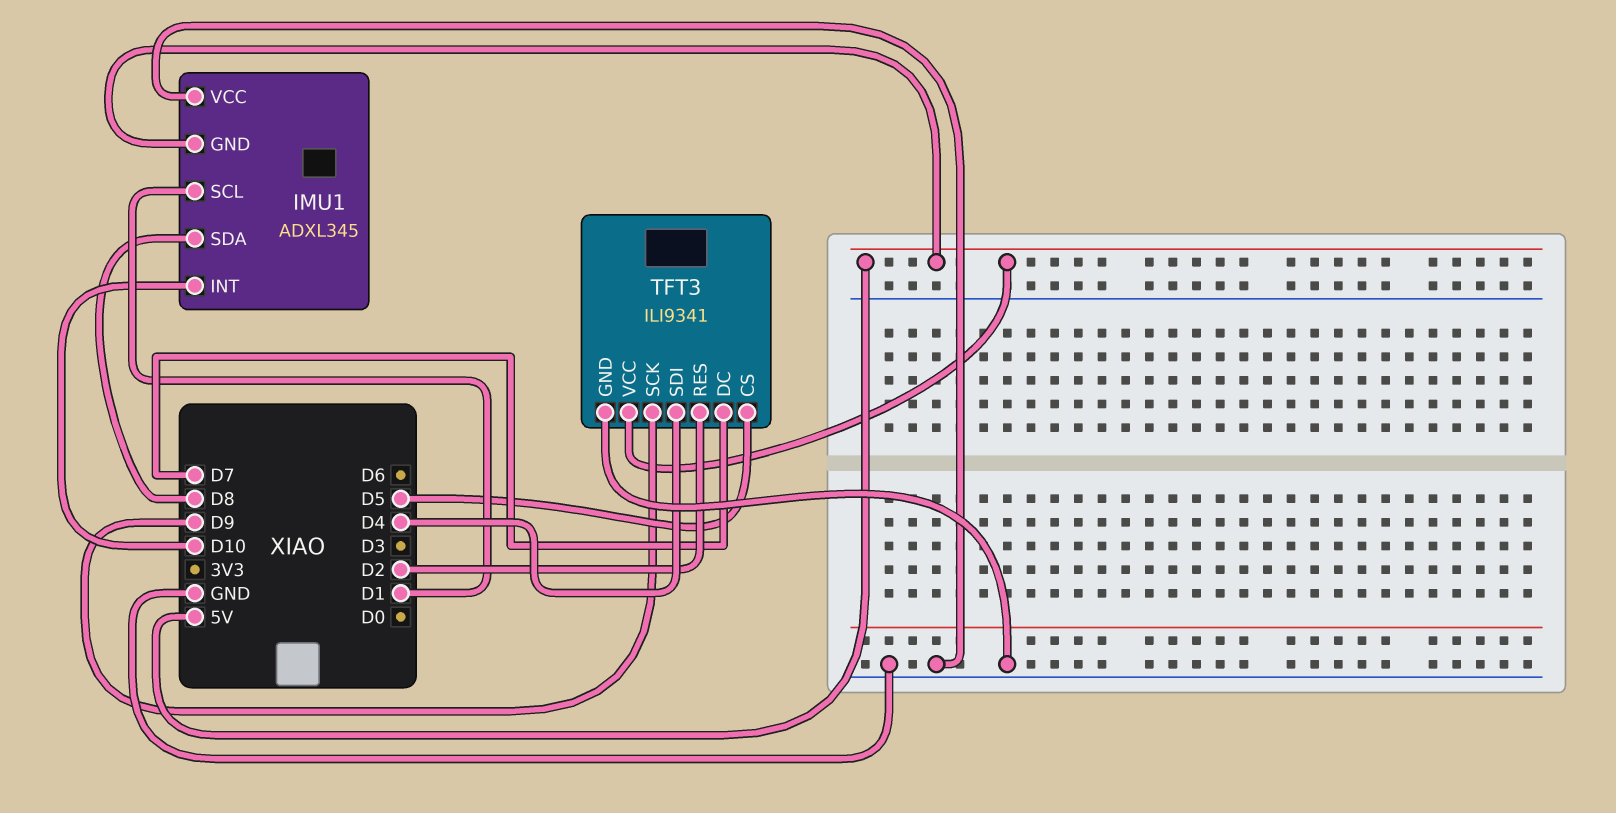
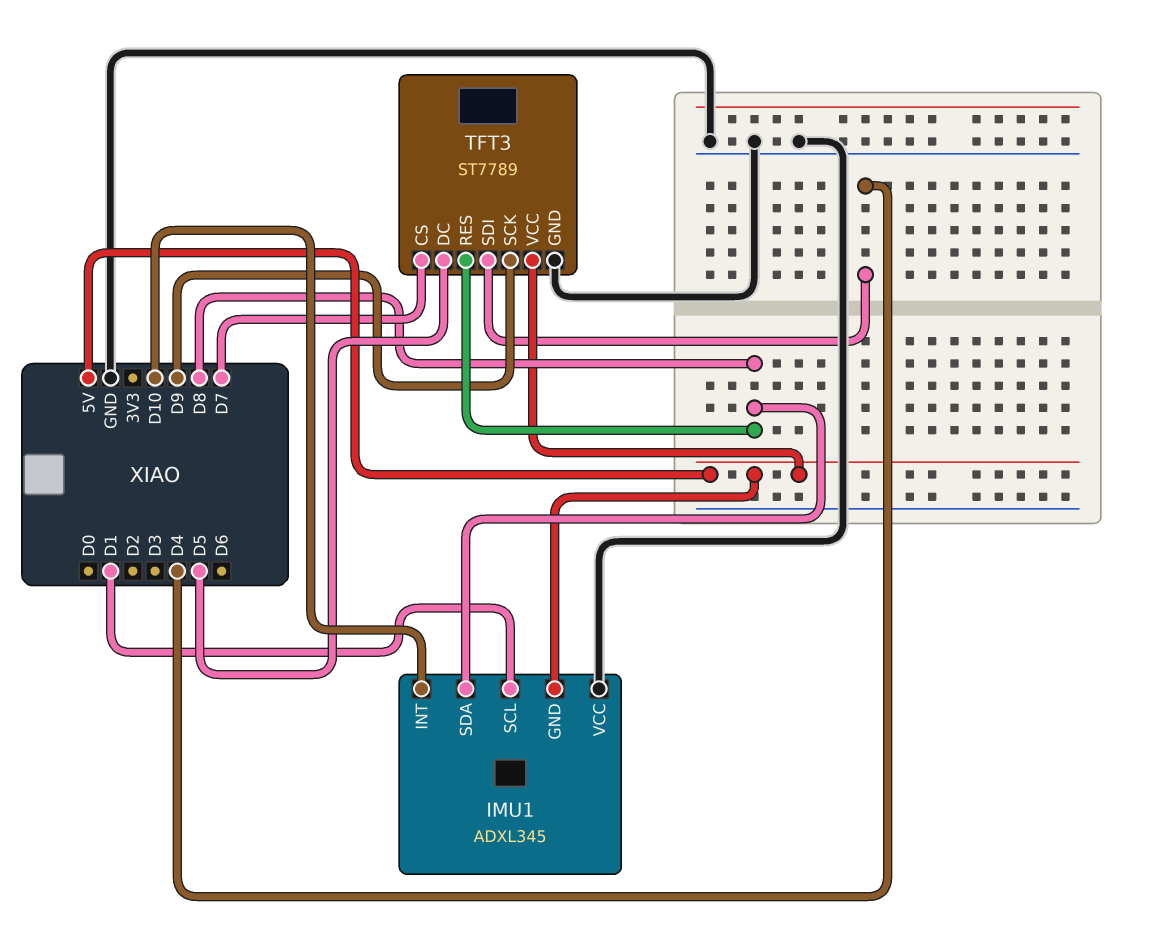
TFT3: ILI9341 -> ST7789
TFT3 pin CS: D5 -> D7
TFT3 pin DC: D7 -> D5
TFT3 pin RES: D2 -> D8

